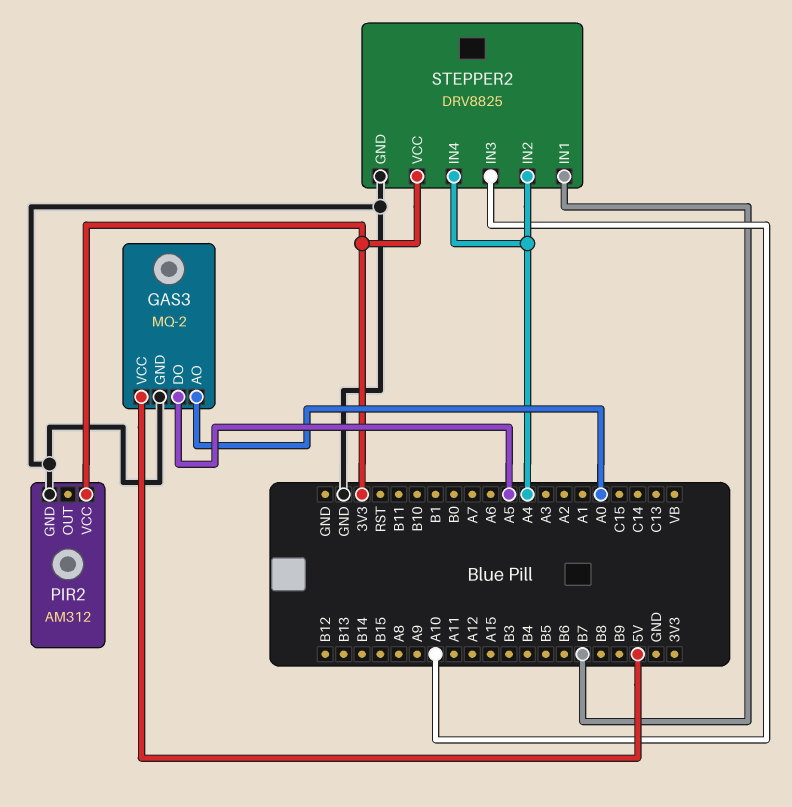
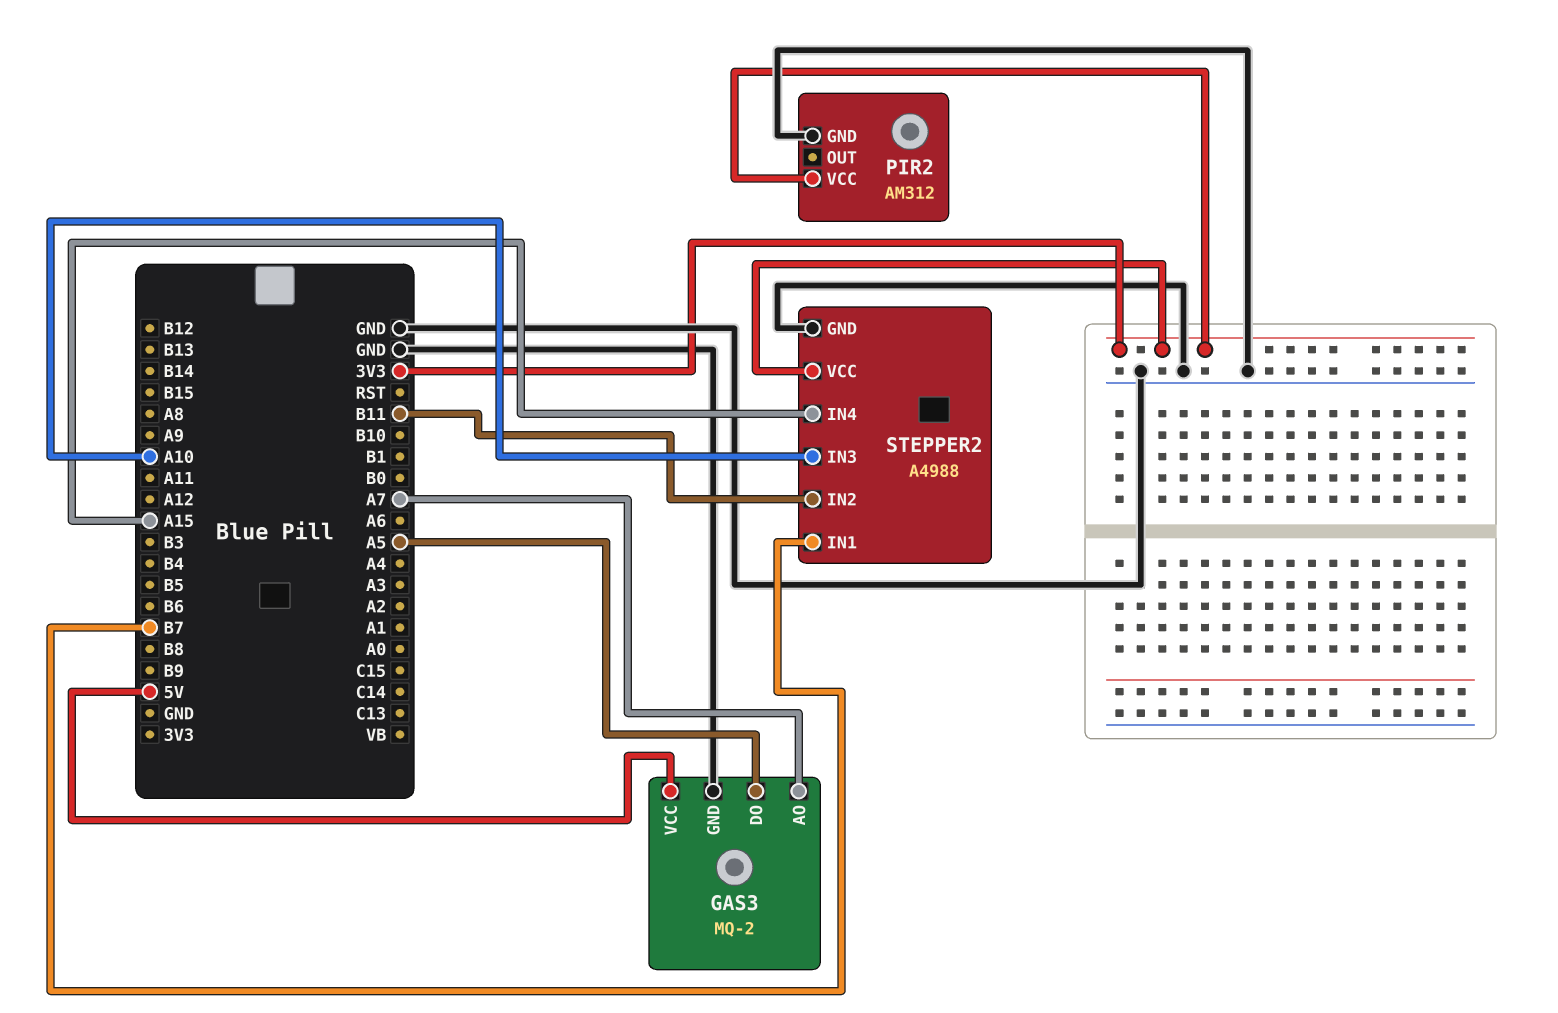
GAS3 pin AO: A0 -> A7
STEPPER2: DRV8825 -> A4988
STEPPER2 pin IN2: A4 -> B11
STEPPER2 pin IN4: A4 -> A15

